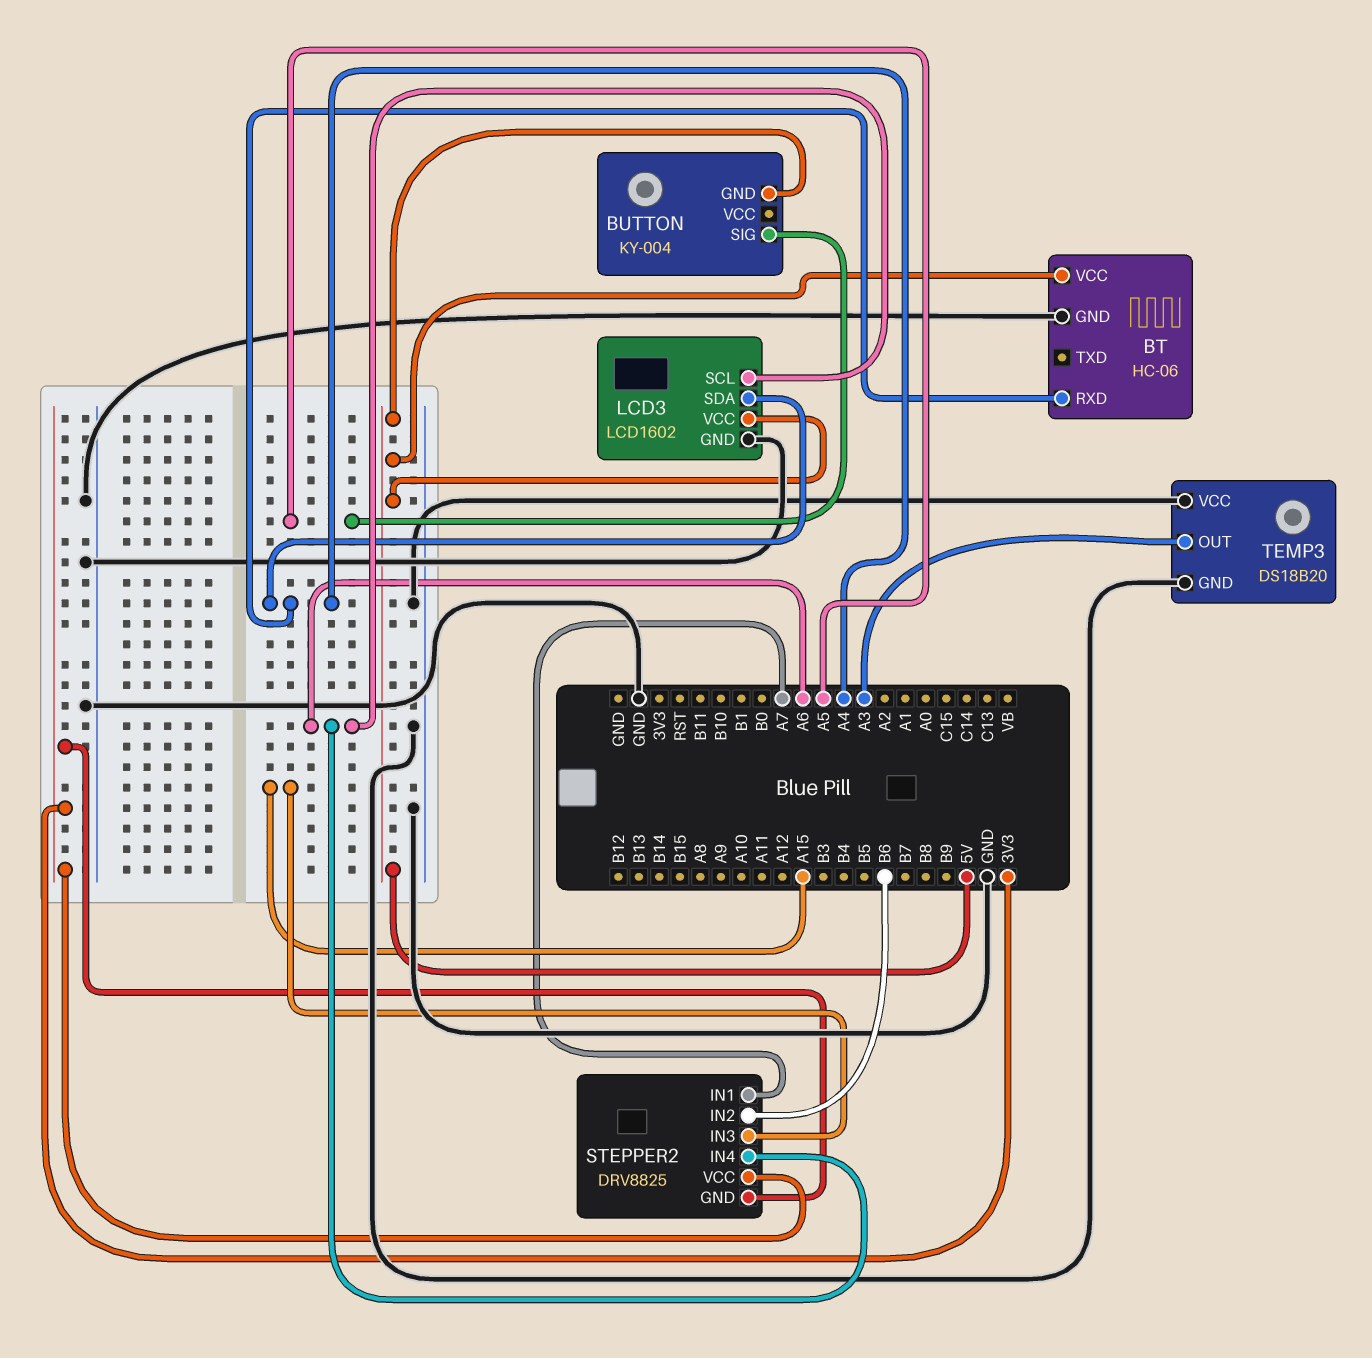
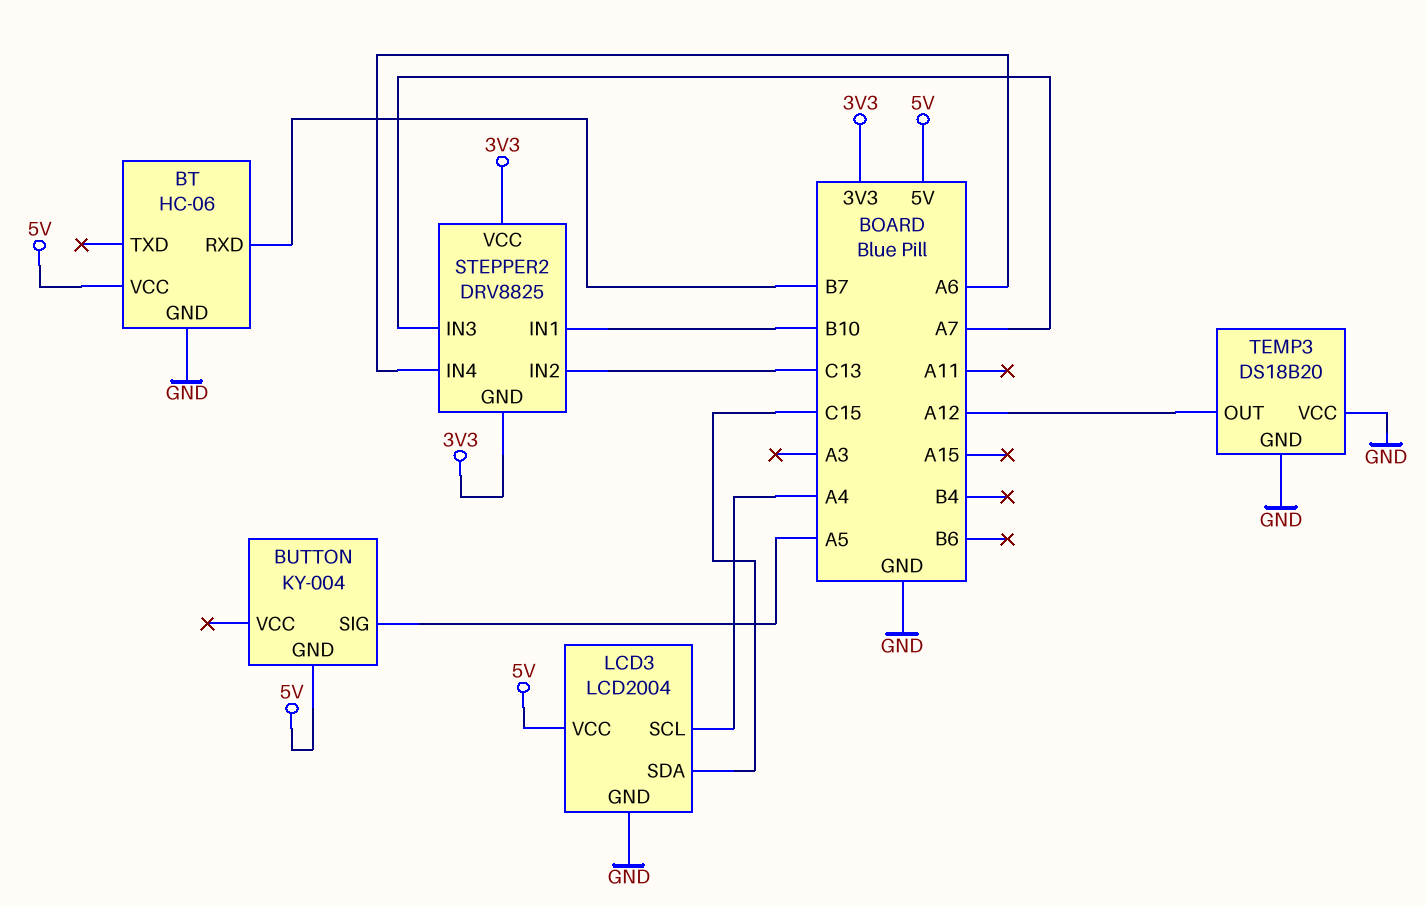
BT pin RXD: A4 -> B7
LCD3: LCD1602 -> LCD2004
LCD3 pin SCL: A6 -> A4
LCD3 pin SDA: A4 -> C15
STEPPER2 pin IN1: A7 -> B10
STEPPER2 pin IN2: B6 -> C13
STEPPER2 pin IN3: A15 -> A7
TEMP3 pin OUT: A3 -> A12

